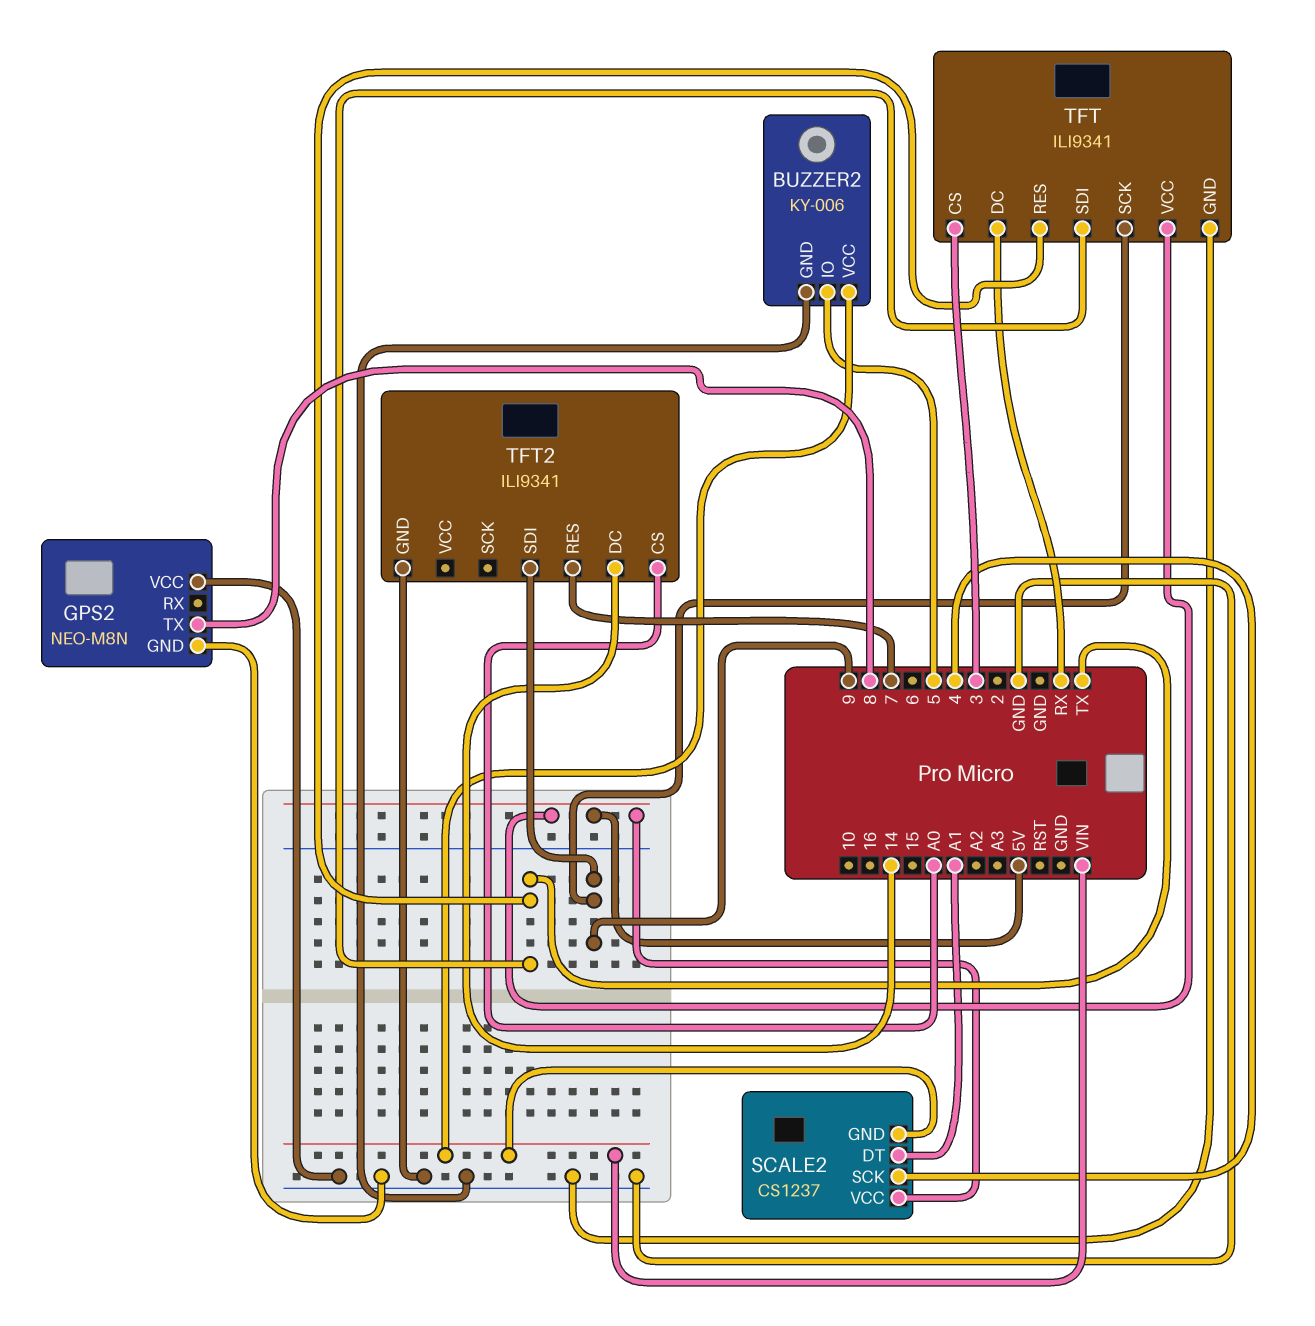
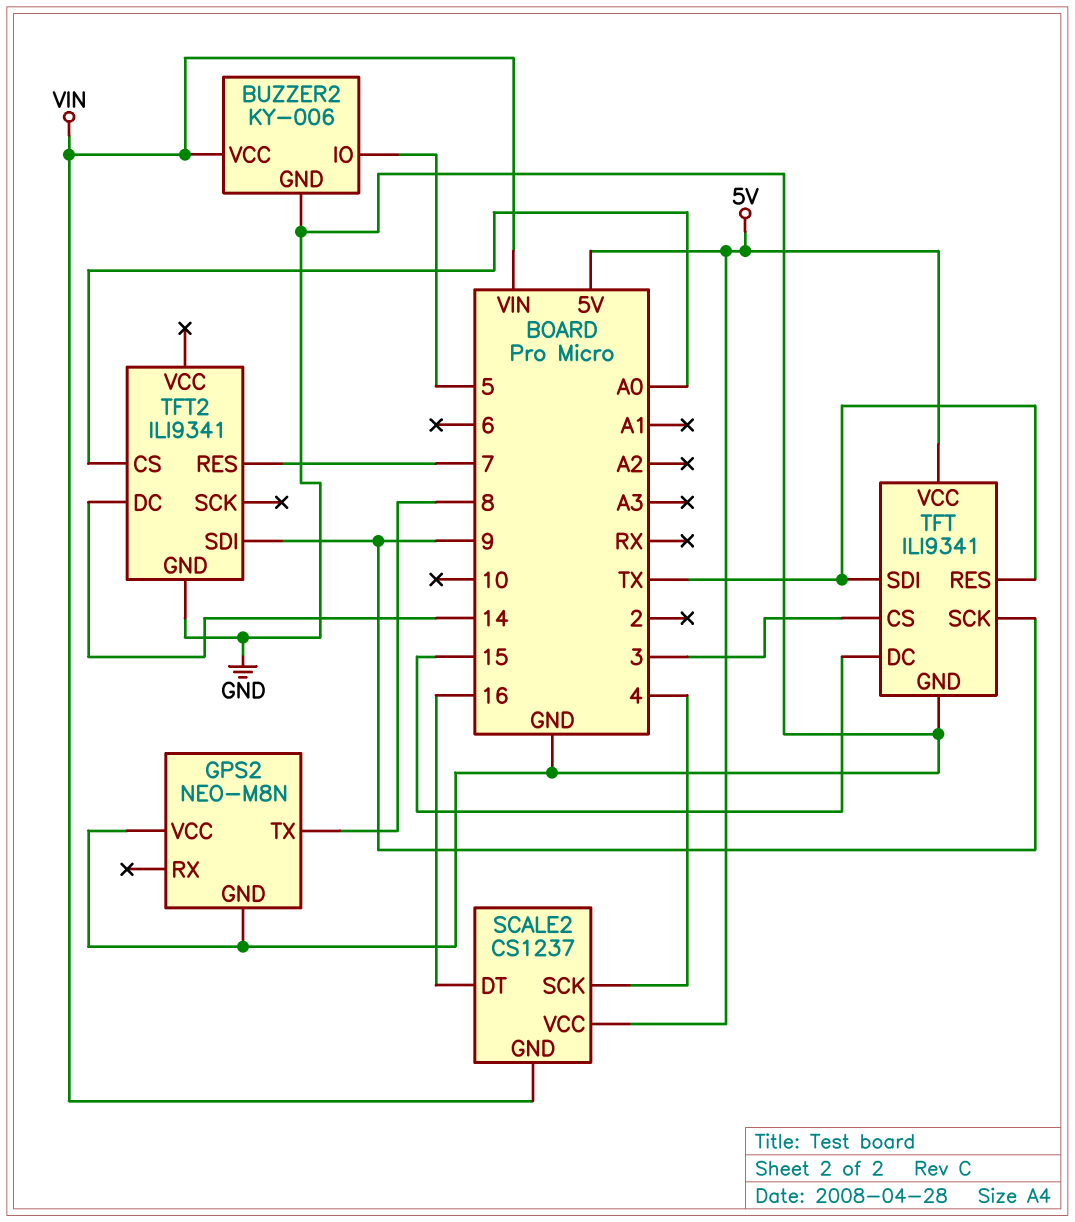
SCALE2 pin DT: A1 -> 16
TFT pin DC: RX -> 15

